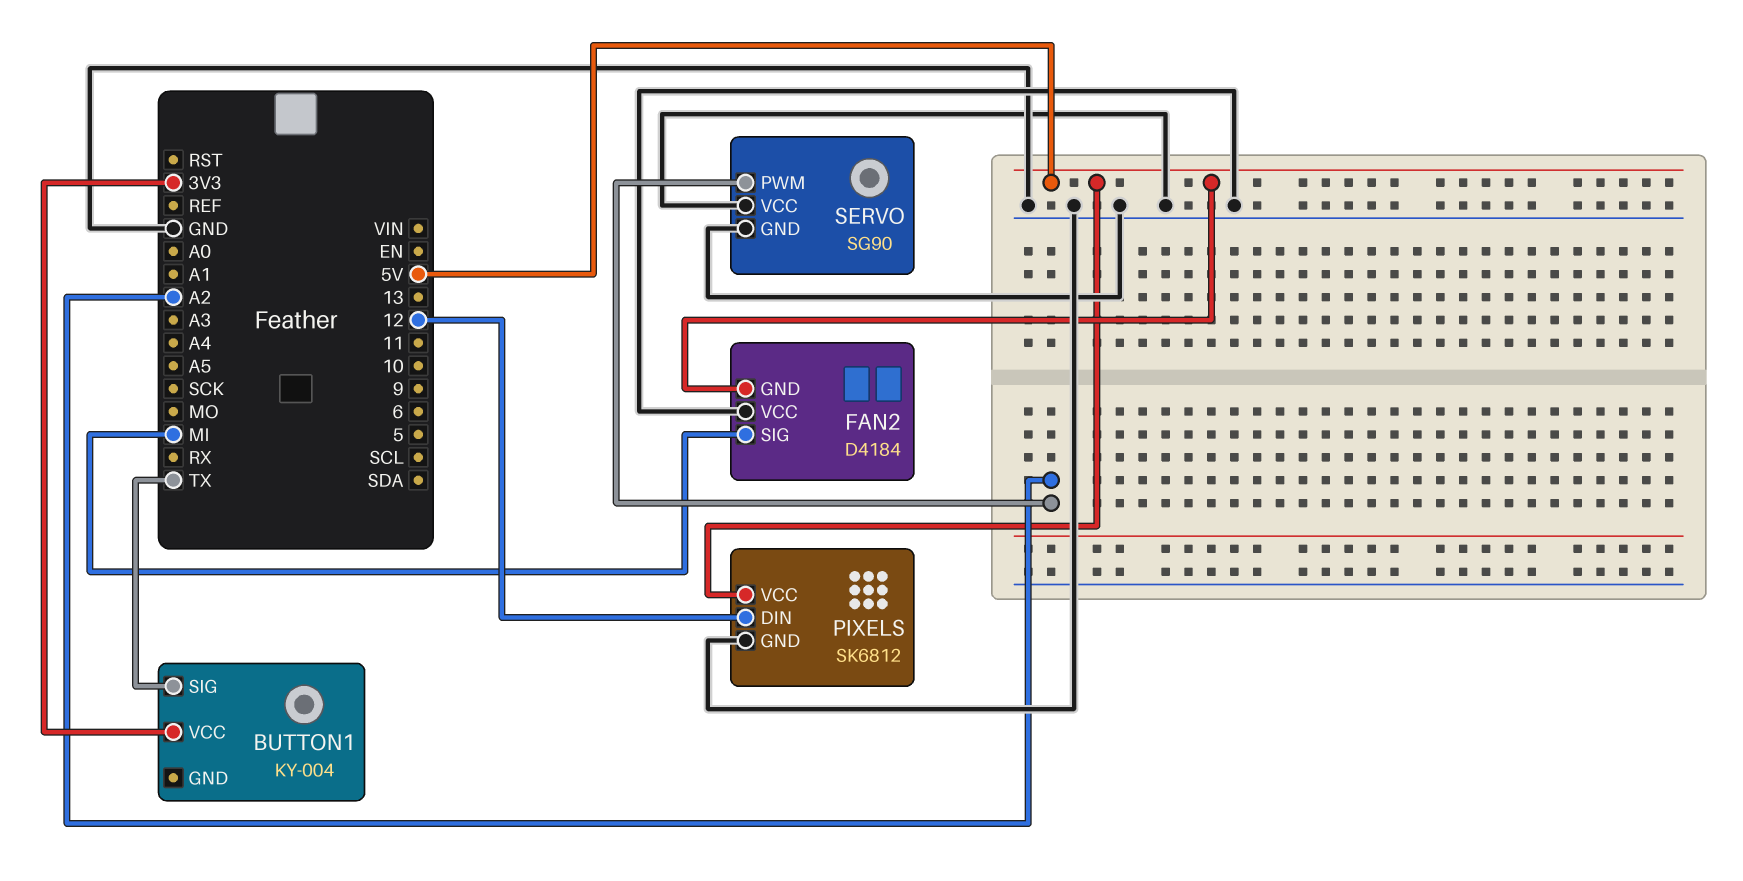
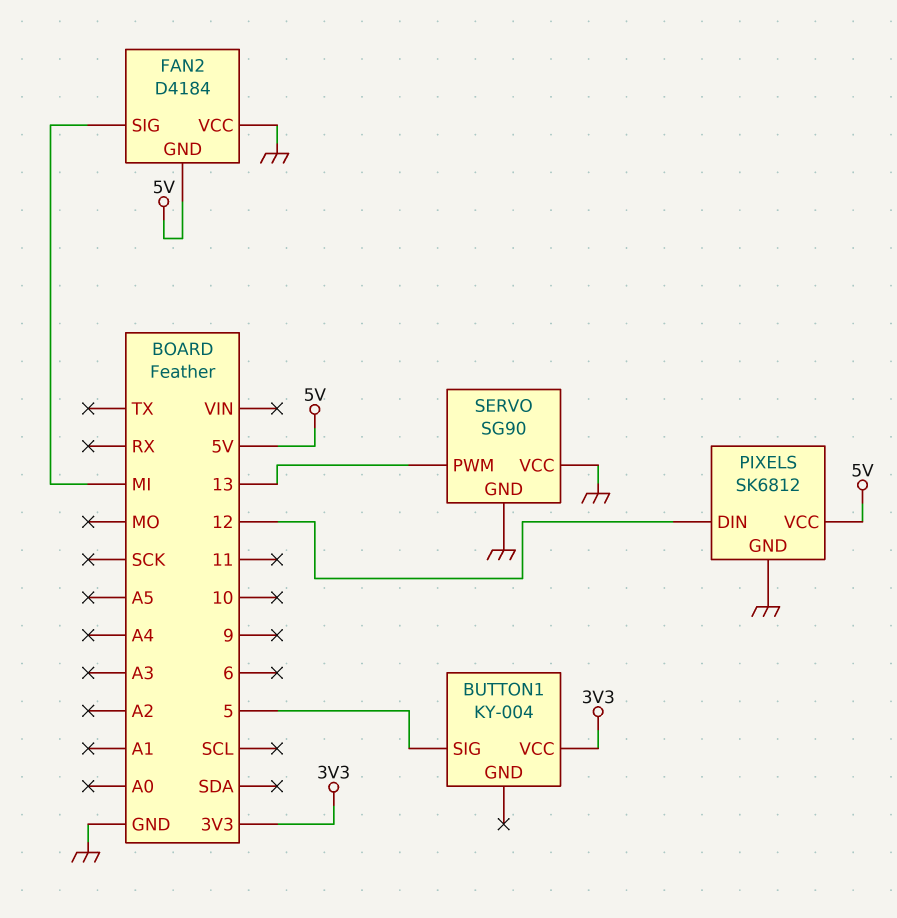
BUTTON1 pin SIG: TX -> 5
SERVO pin PWM: A2 -> 13

